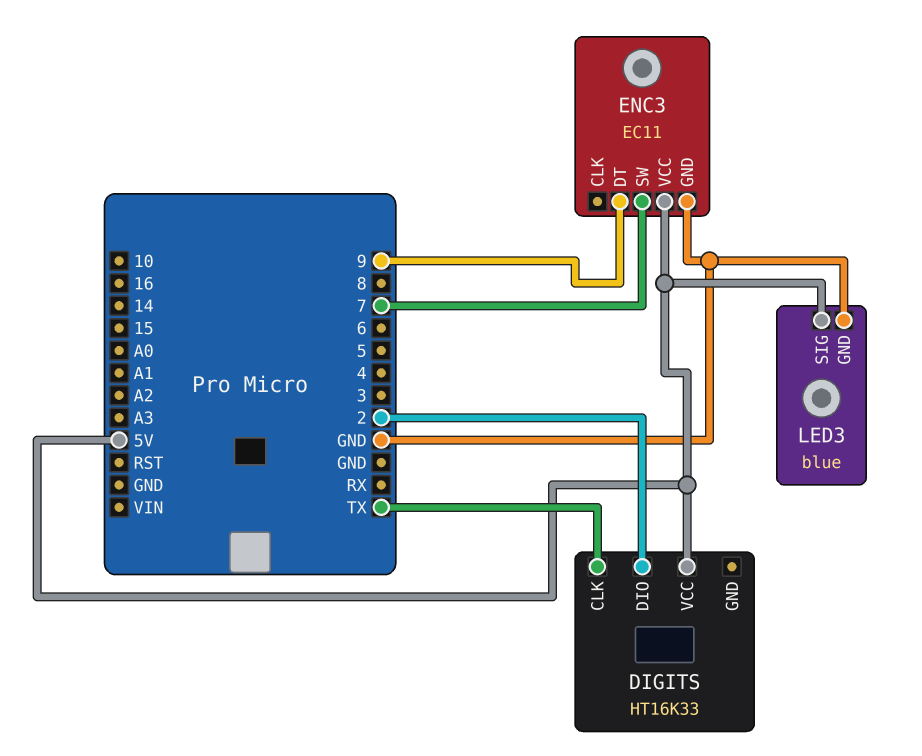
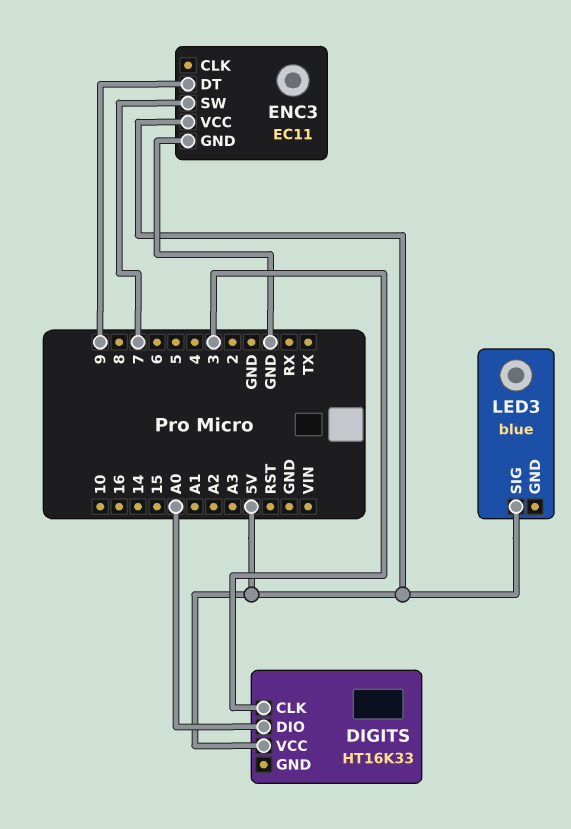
DIGITS pin CLK: TX -> 3
DIGITS pin DIO: 2 -> A0
LED3 pin GND: GND -> none

